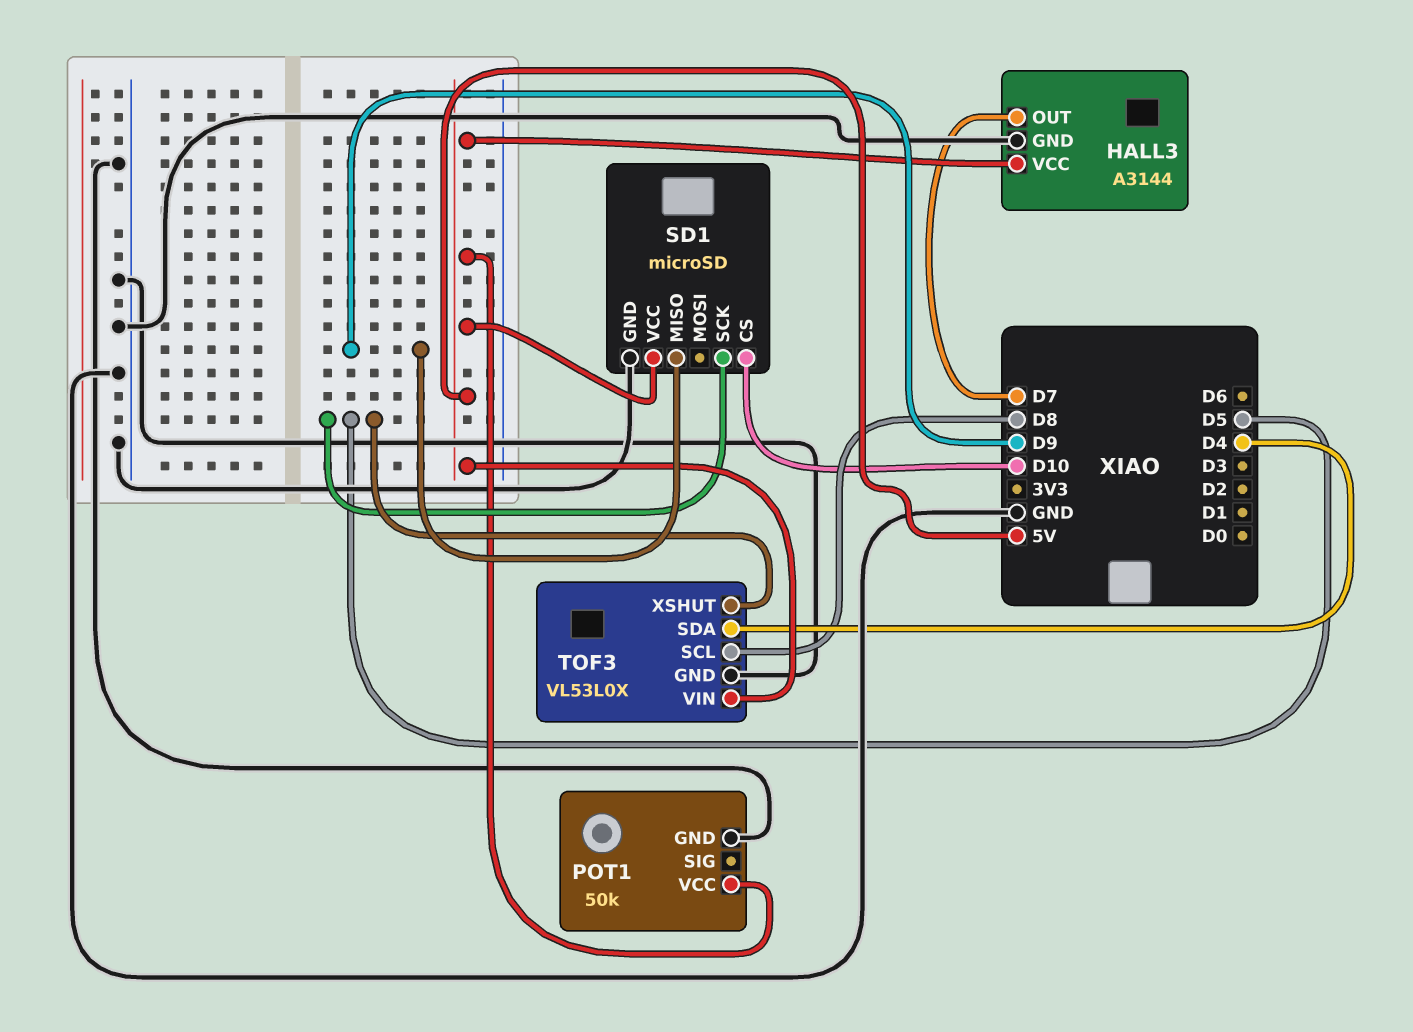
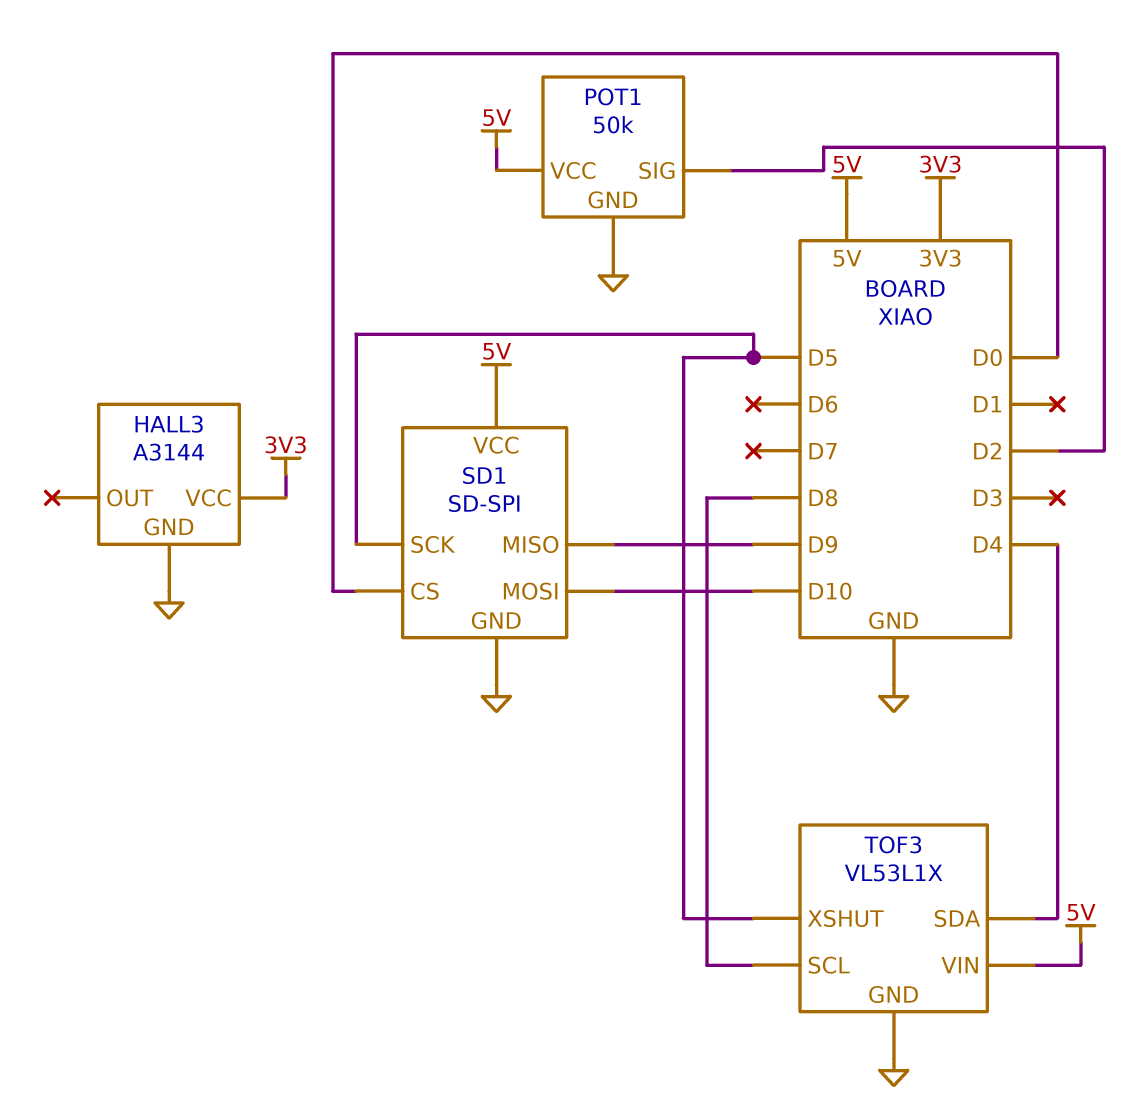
HALL3 pin OUT: D7 -> none
HALL3 pin VCC: 5V -> 3V3
POT1 pin SIG: none -> D2
SD1: microSD -> SD-SPI
SD1 pin CS: D10 -> D0
SD1 pin MOSI: none -> D10
TOF3: VL53L0X -> VL53L1X

